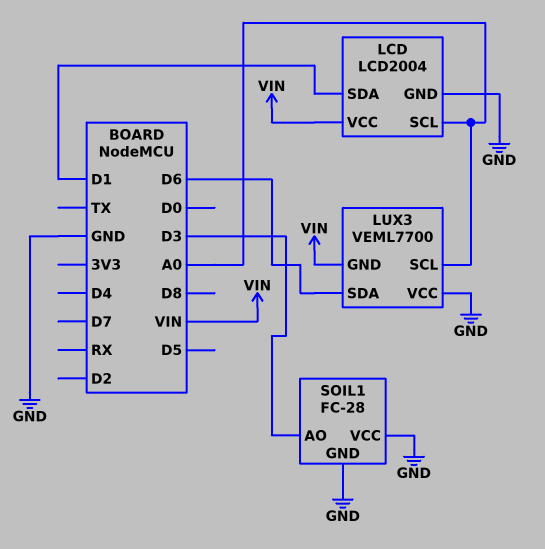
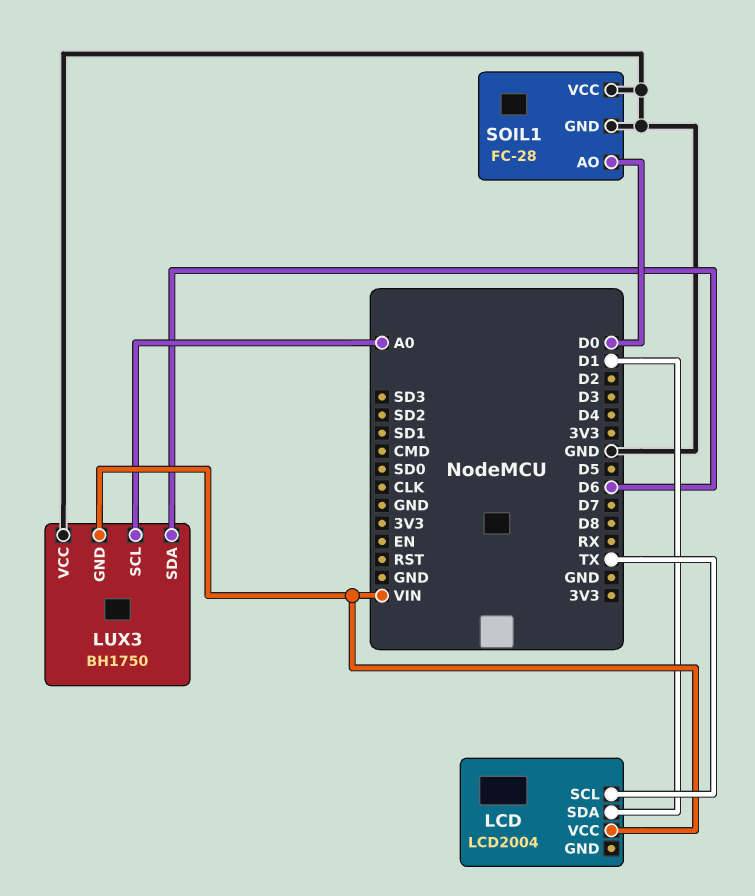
LCD pin GND: GND -> none
LCD pin SCL: A0 -> TX
LUX3: VEML7700 -> BH1750
SOIL1 pin AO: D3 -> D0

